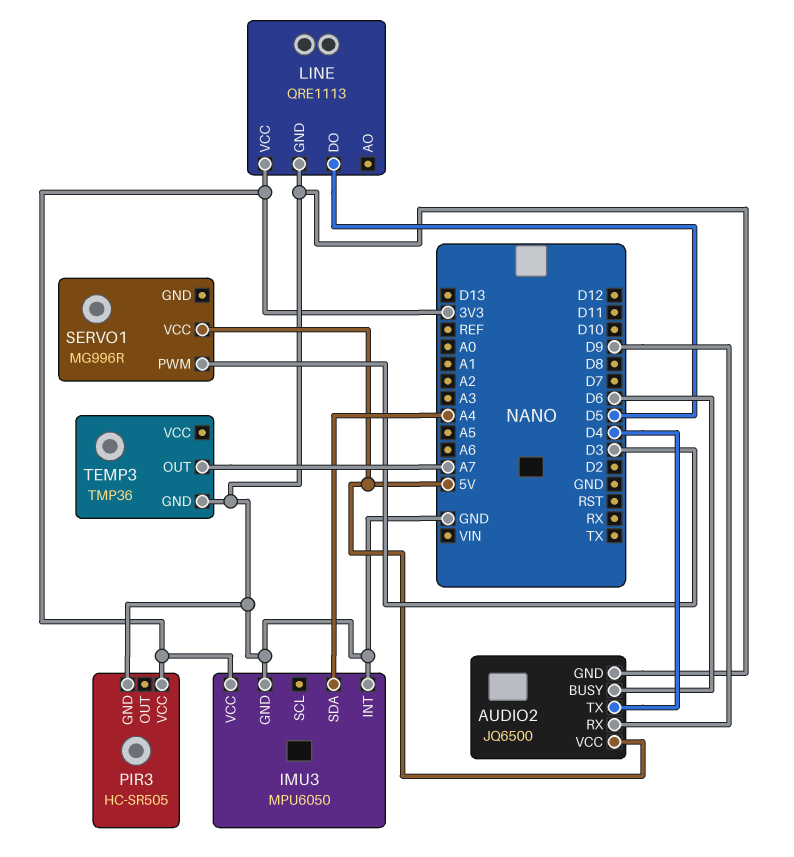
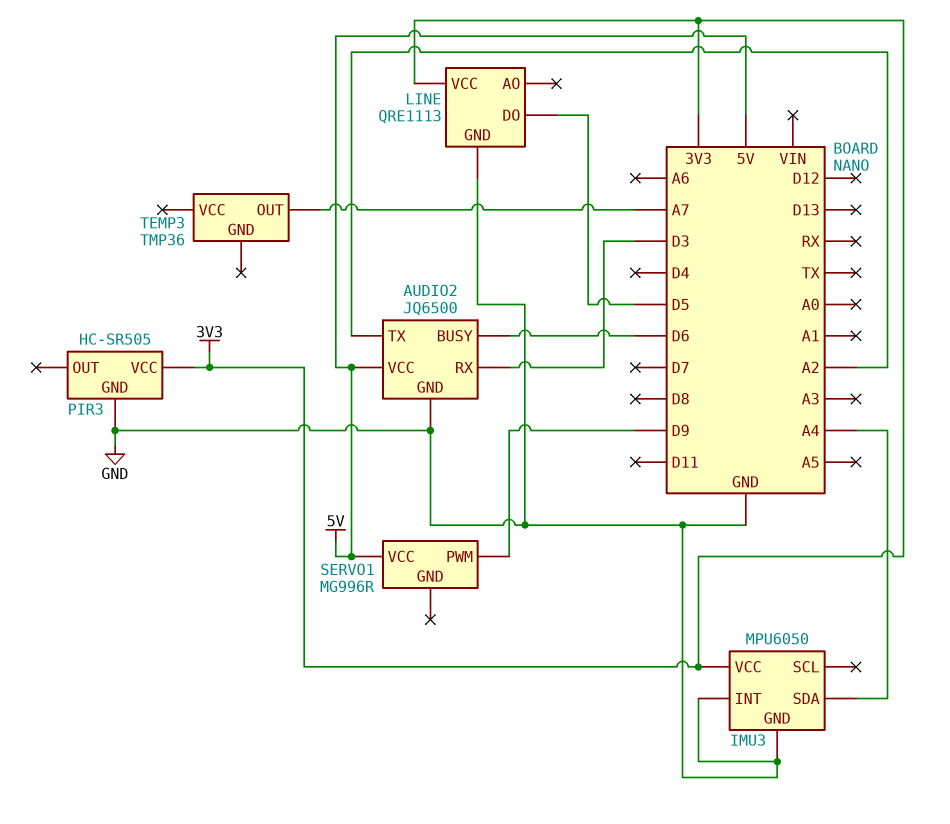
AUDIO2 pin RX: D9 -> D3
AUDIO2 pin TX: D4 -> A2
SERVO1 pin PWM: D3 -> D9
TEMP3 pin GND: GND -> none

